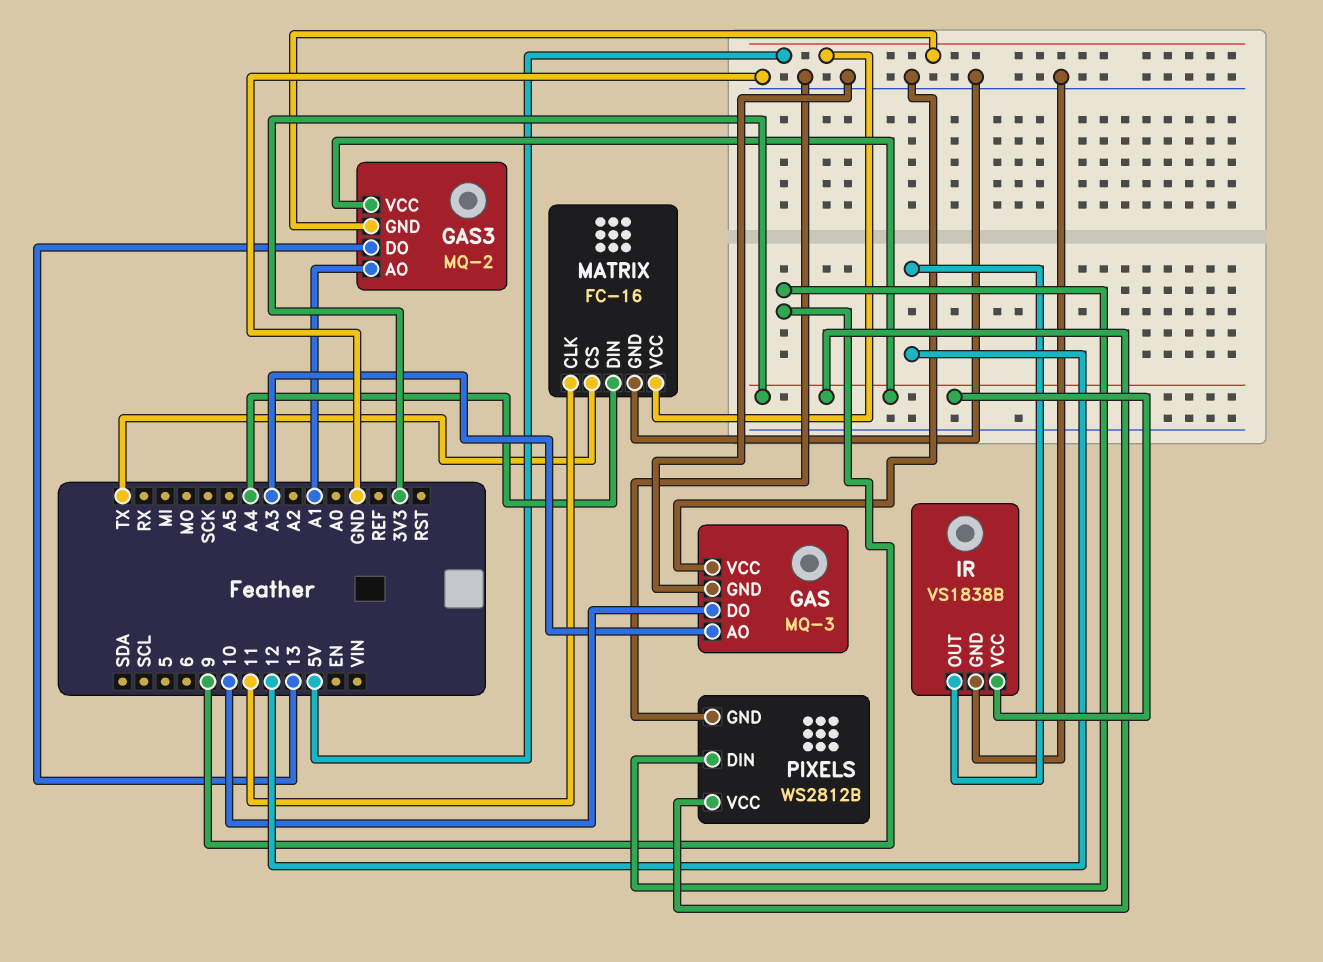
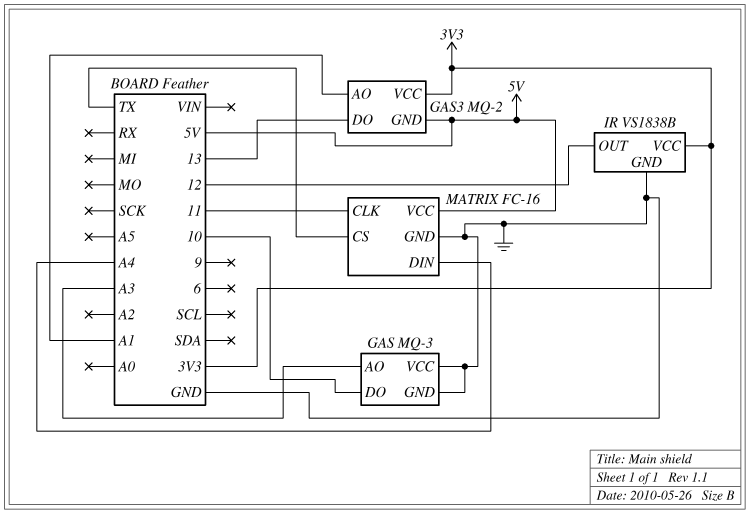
PIXELS: WS2812B -> none
PIXELS pin DIN: 9 -> none
PIXELS pin GND: GND -> none
PIXELS pin VCC: 3V3 -> none

